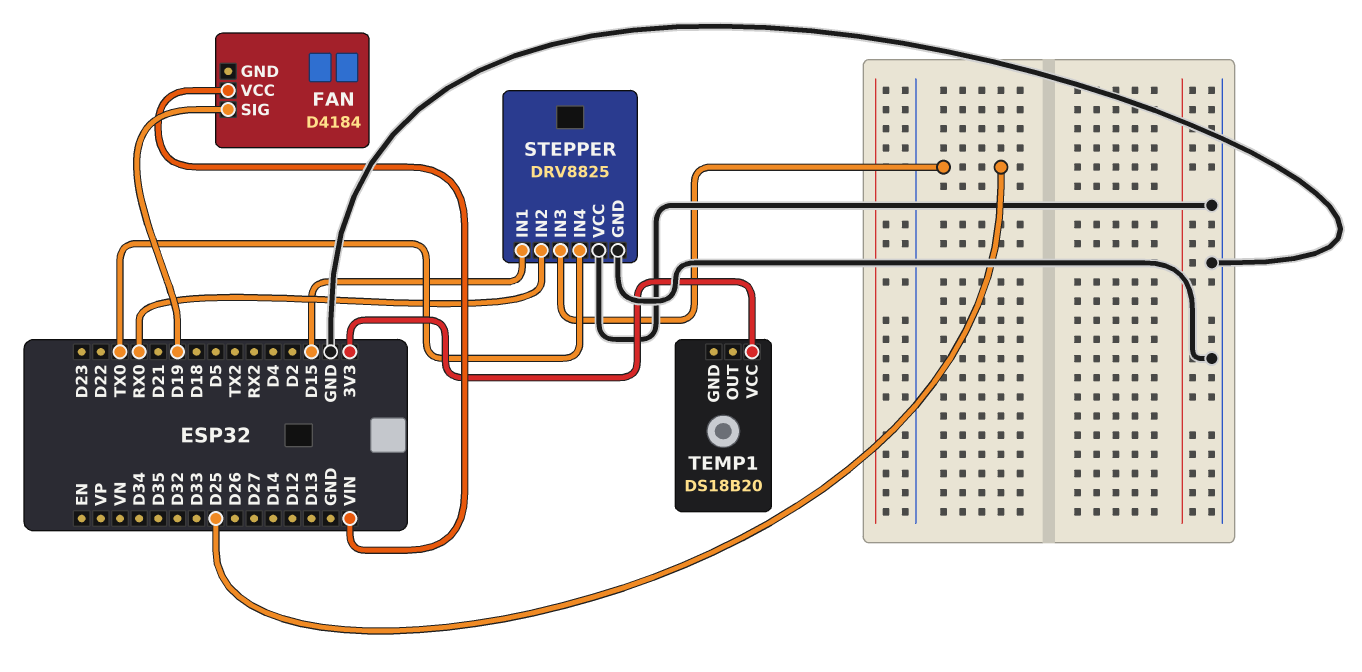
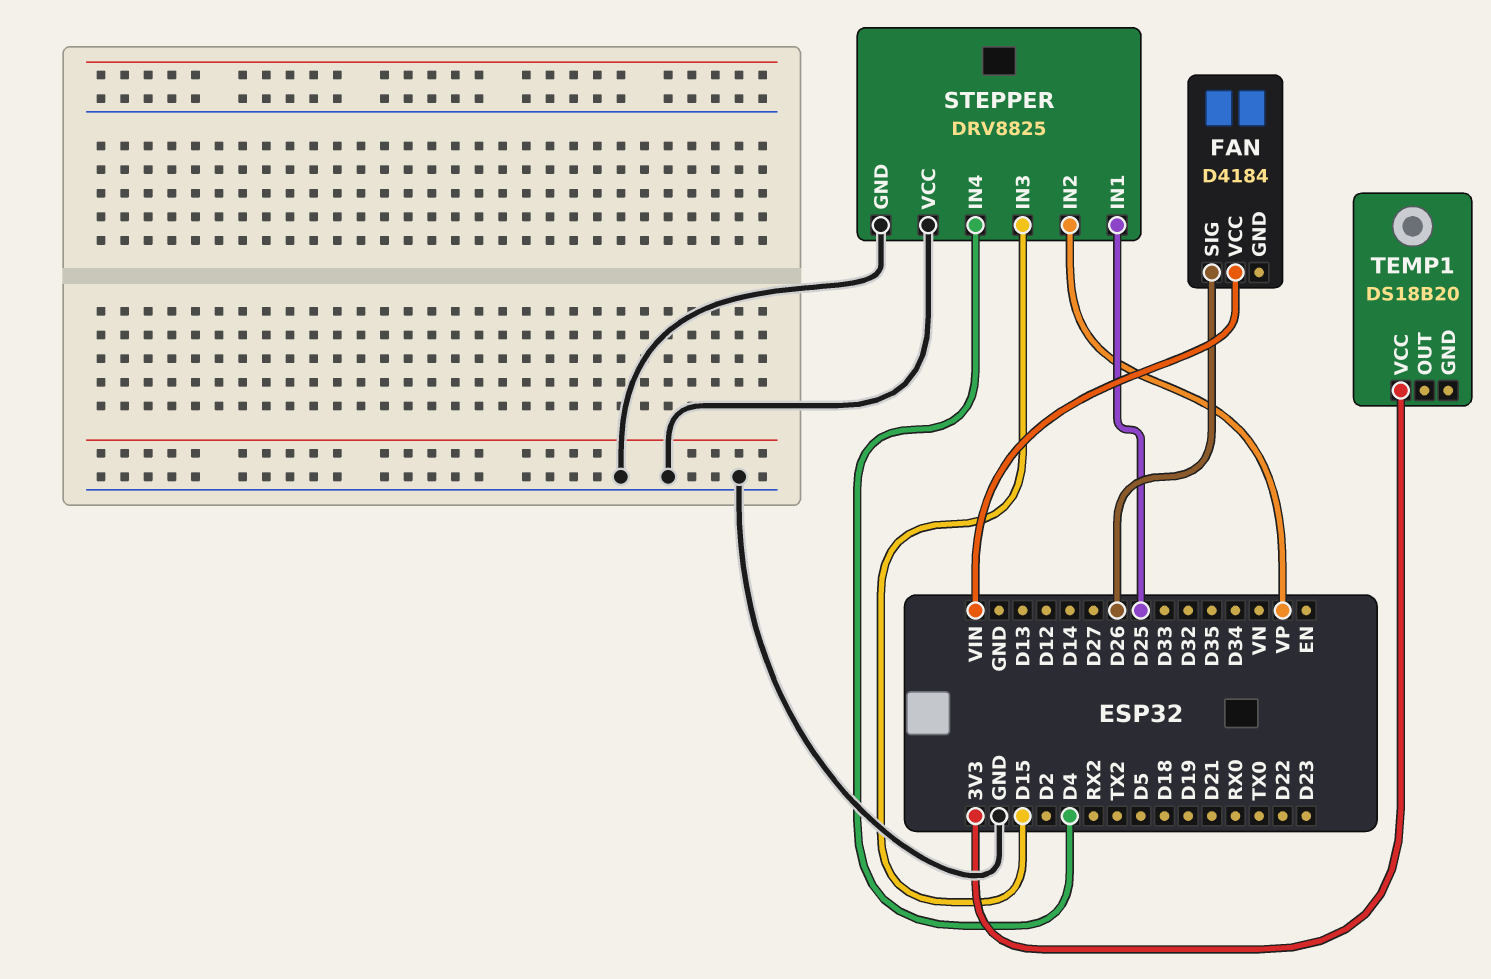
FAN pin SIG: D19 -> D26
STEPPER pin IN1: D15 -> D25
STEPPER pin IN2: RX0 -> VP
STEPPER pin IN3: D25 -> D15
STEPPER pin IN4: TX0 -> D4

